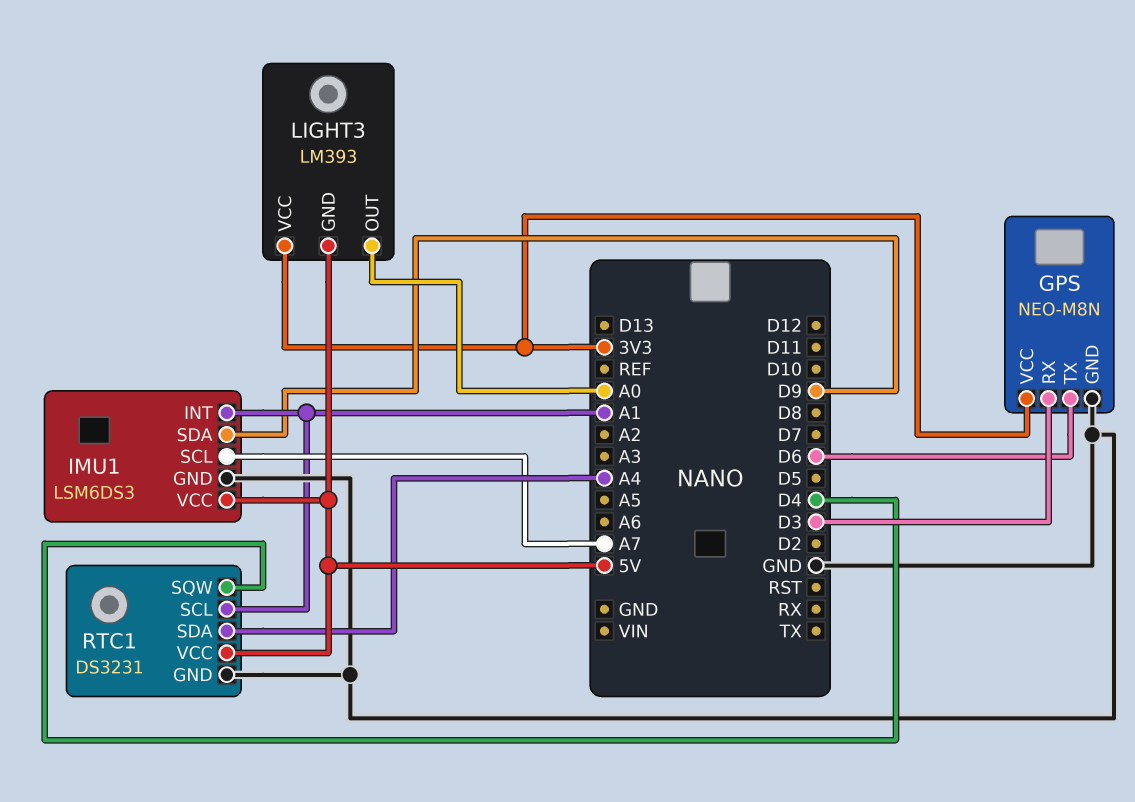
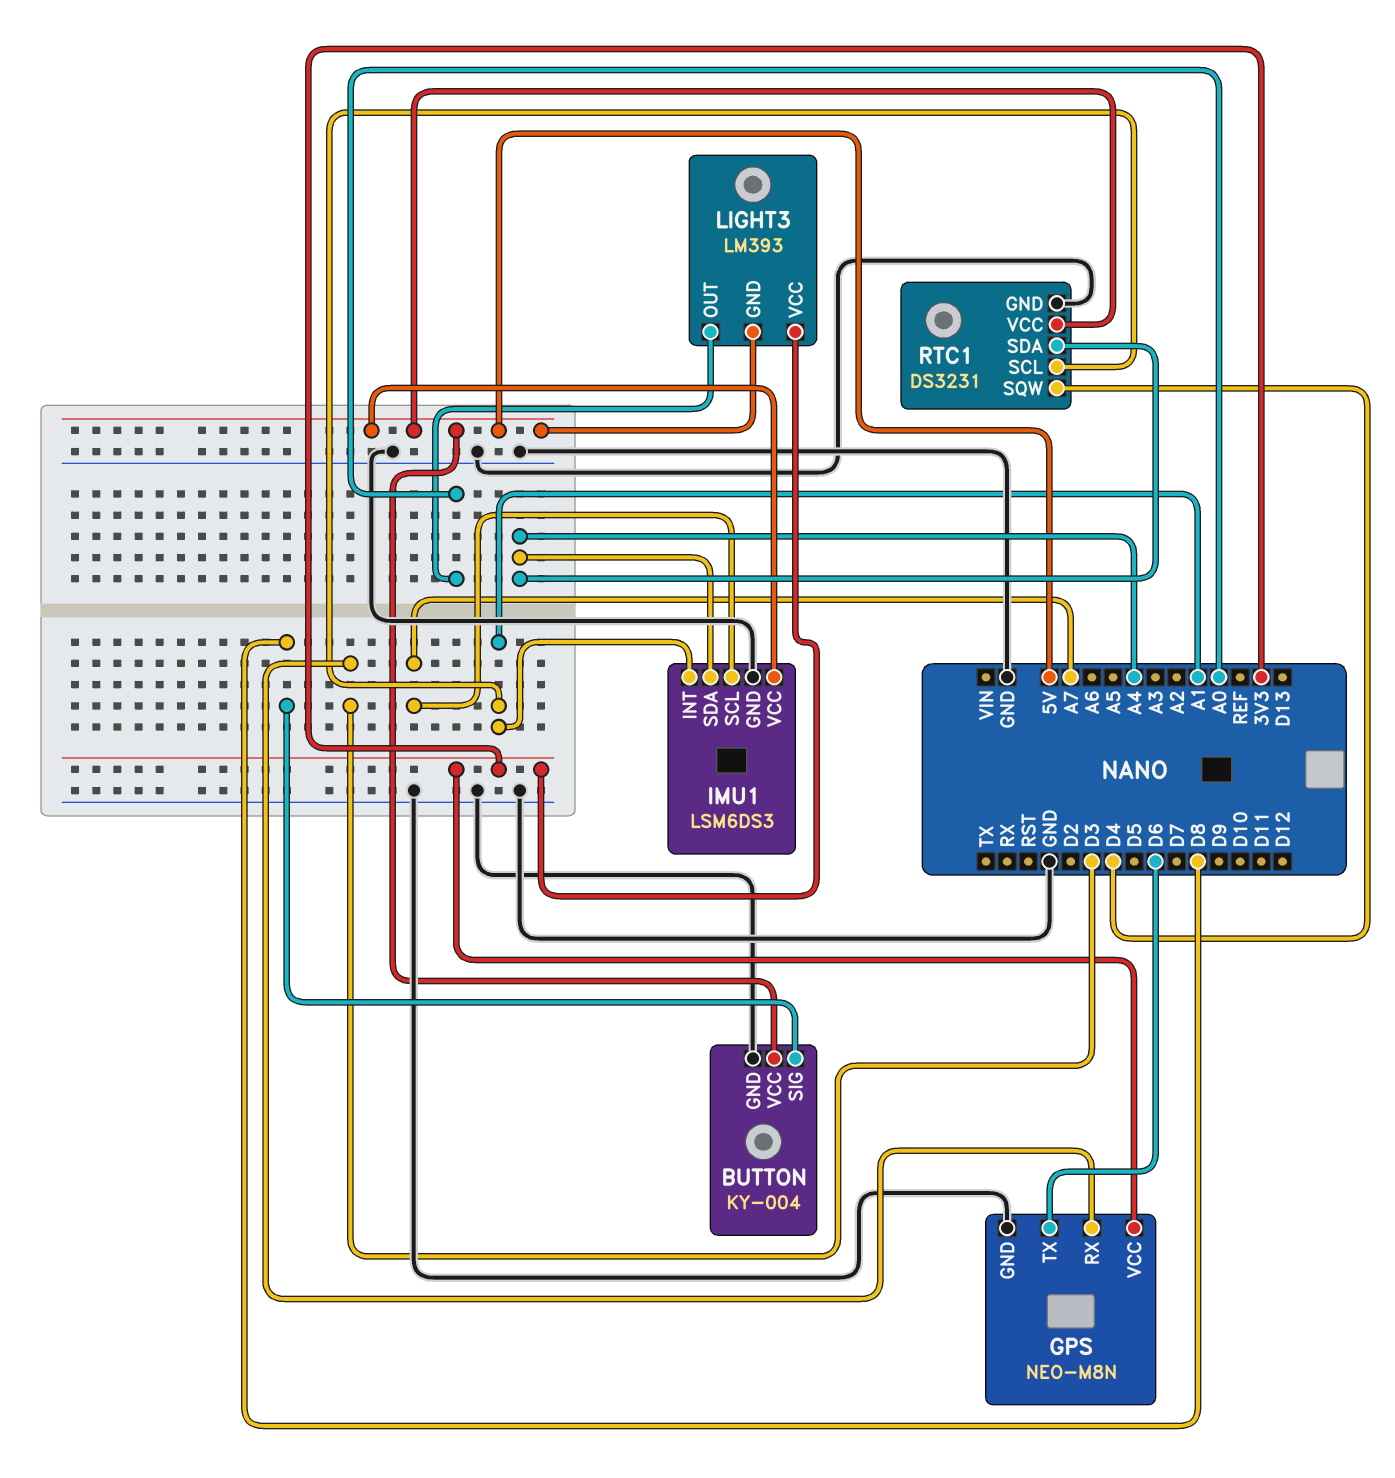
BUTTON: none -> KY-004
BUTTON pin GND: none -> GND
BUTTON pin SIG: none -> D8
BUTTON pin VCC: none -> 5V
IMU1 pin SDA: D9 -> A4

